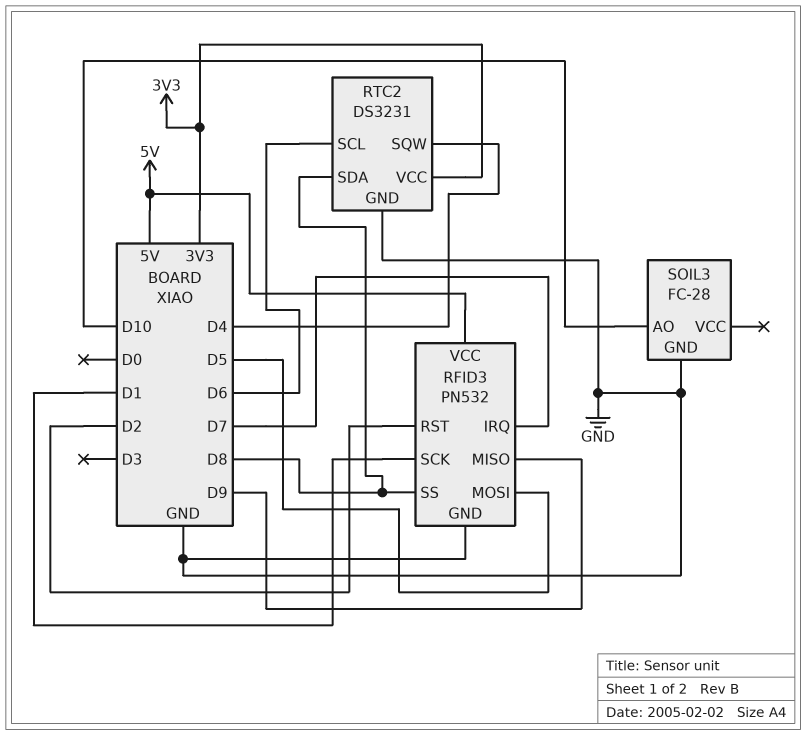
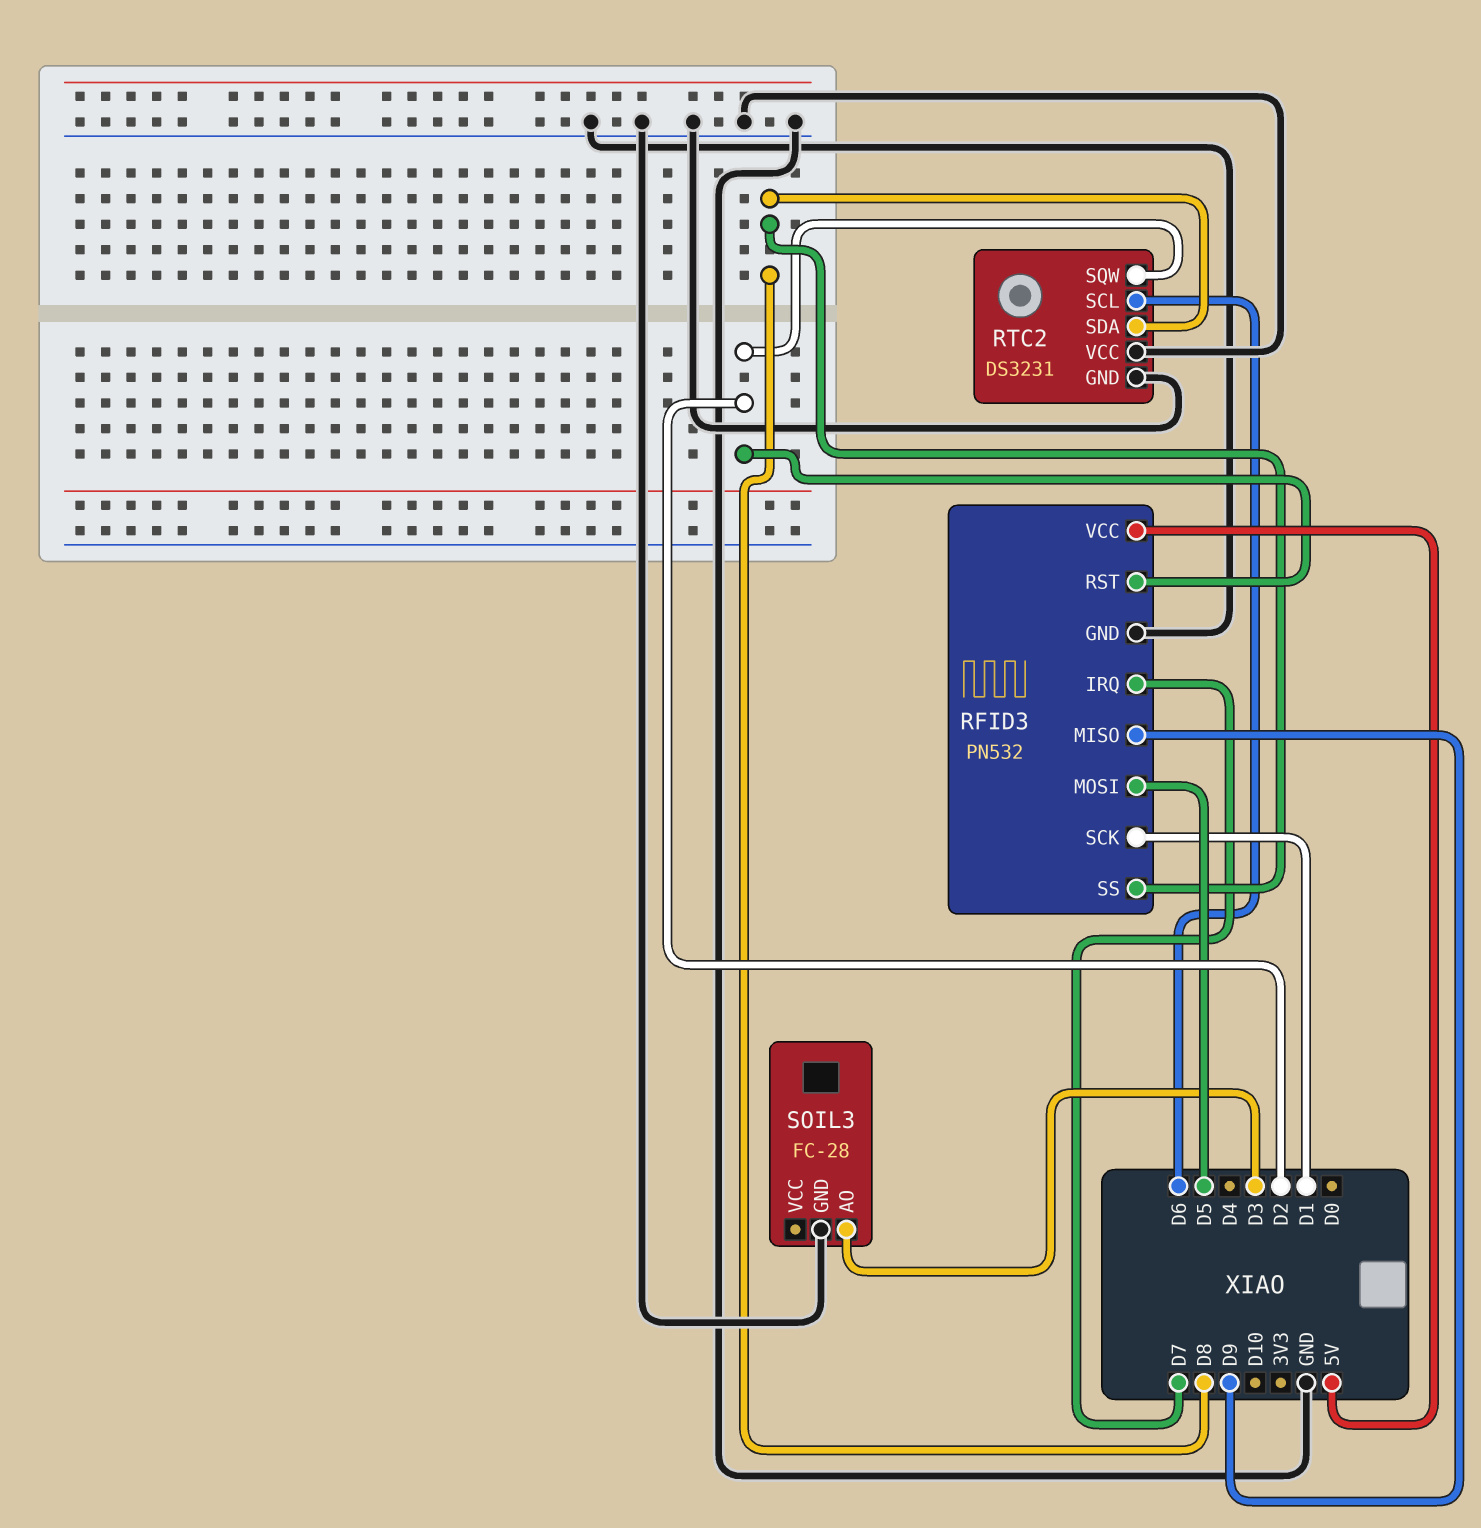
RTC2 pin SQW: D4 -> D2
RTC2 pin VCC: 3V3 -> GND
SOIL3 pin AO: D10 -> D3

